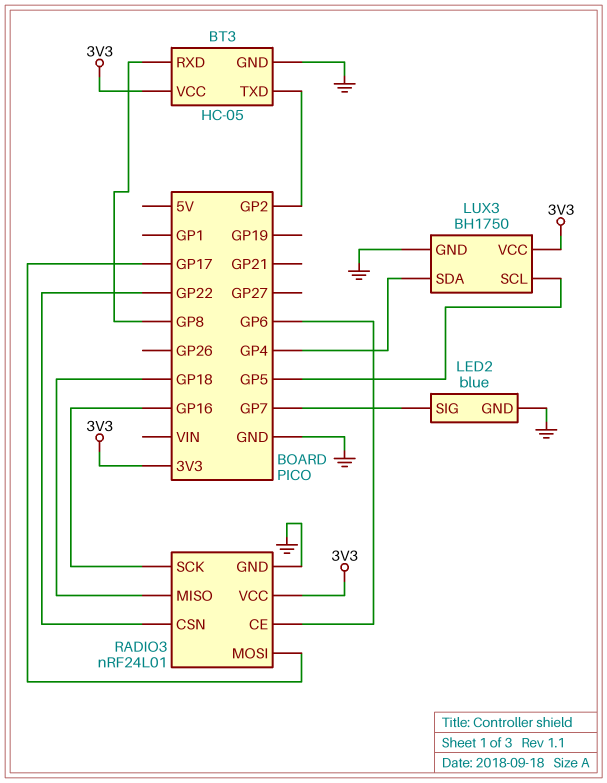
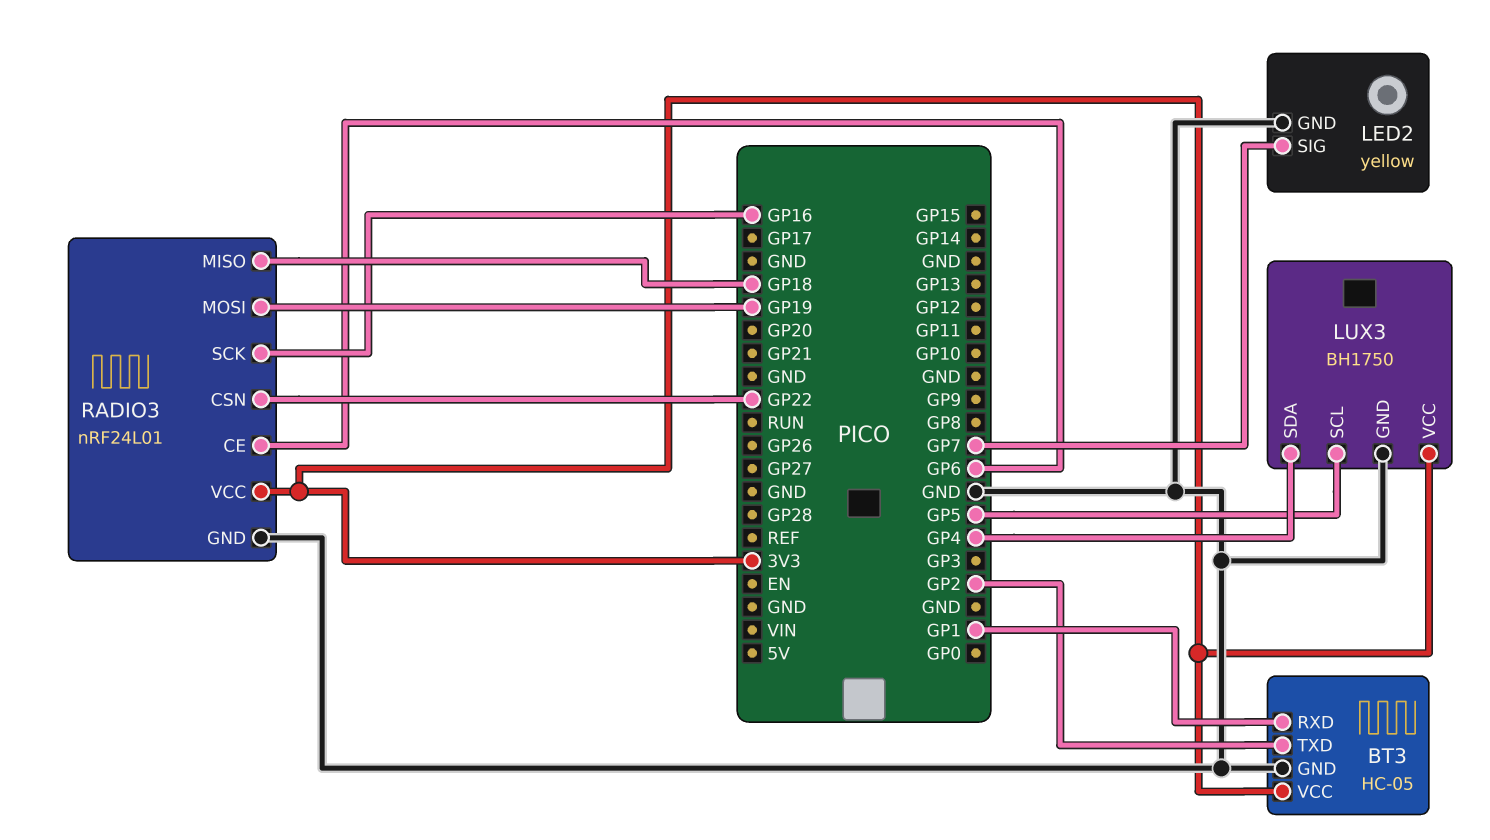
BT3 pin RXD: GP8 -> GP1
LED2: blue -> yellow
RADIO3 pin MOSI: GP17 -> GP19

